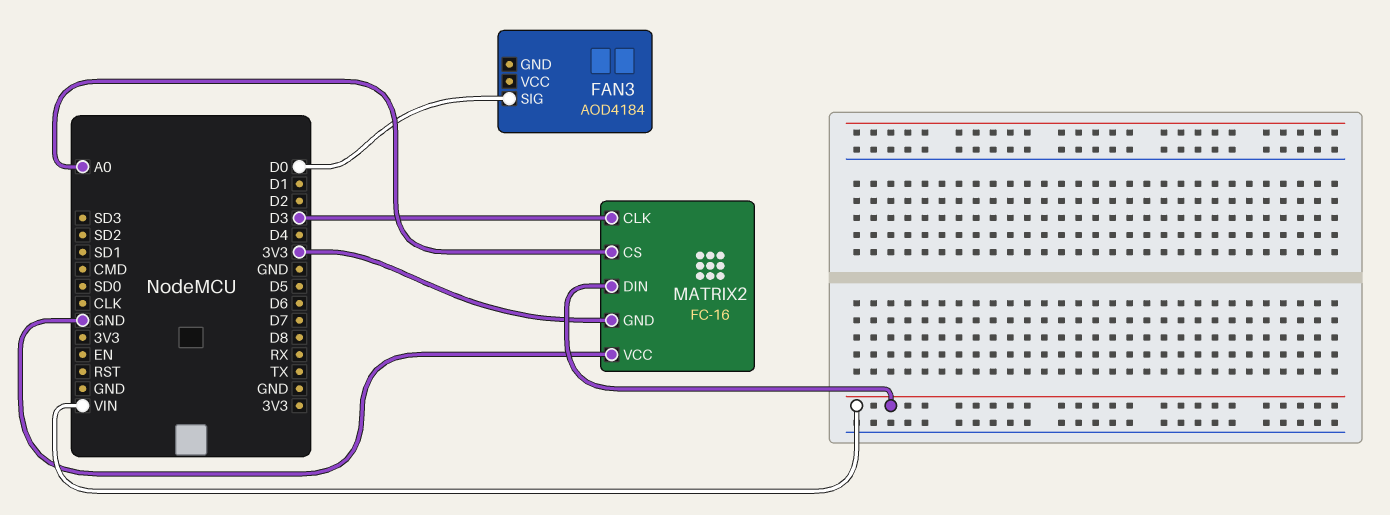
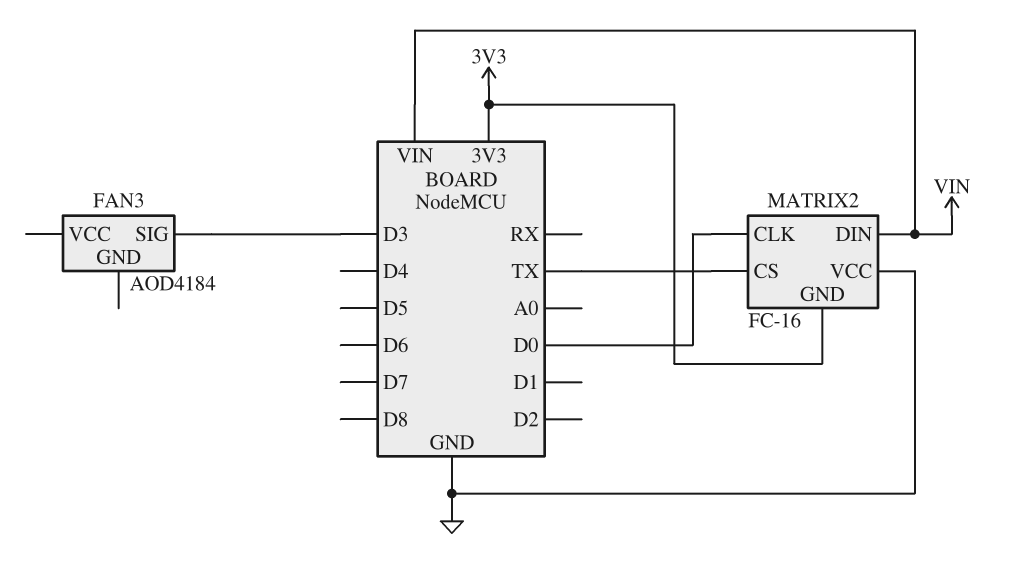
FAN3 pin SIG: D0 -> D3
MATRIX2 pin CLK: D3 -> D0
MATRIX2 pin CS: A0 -> TX

